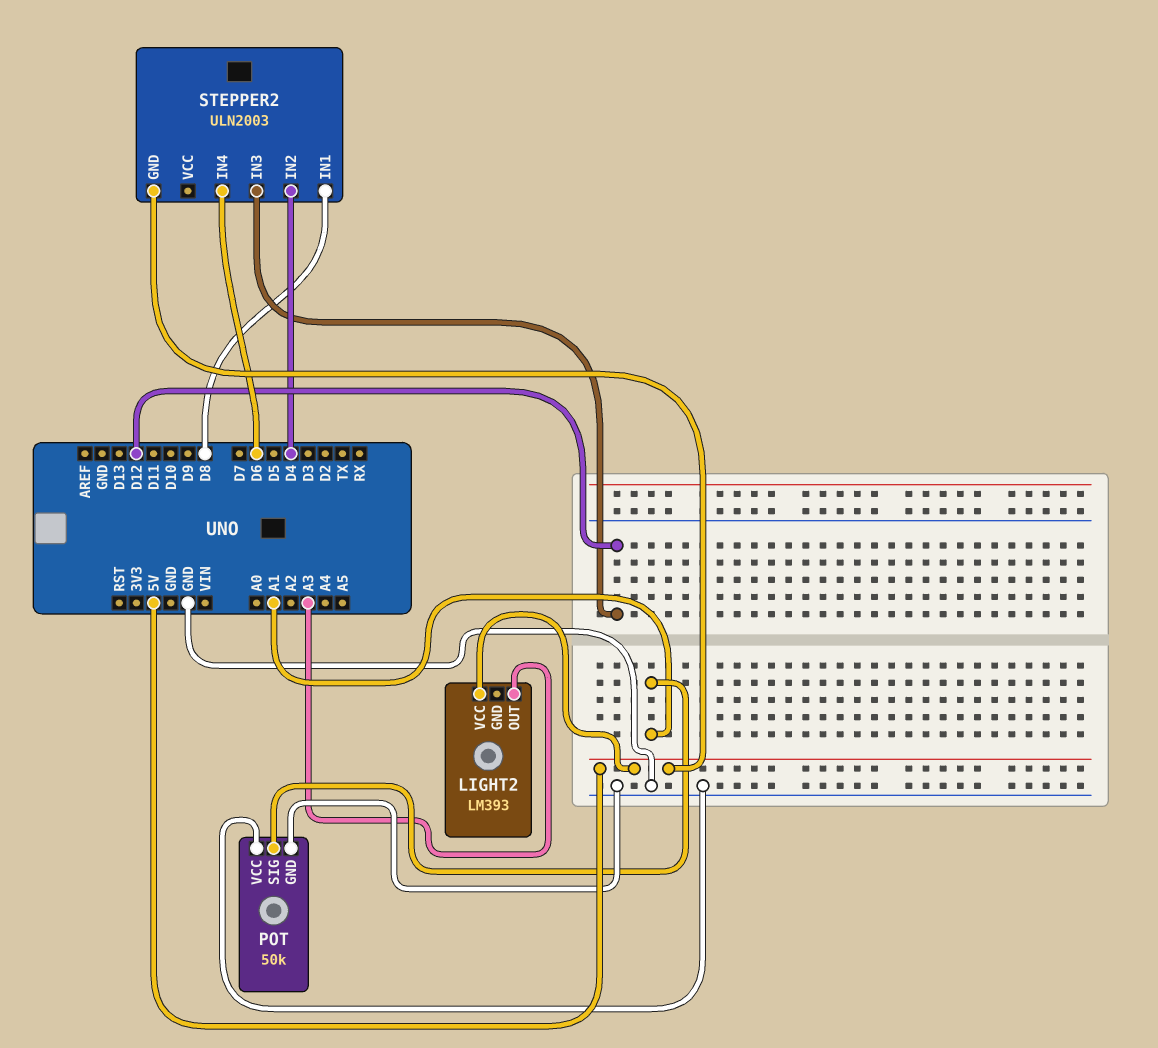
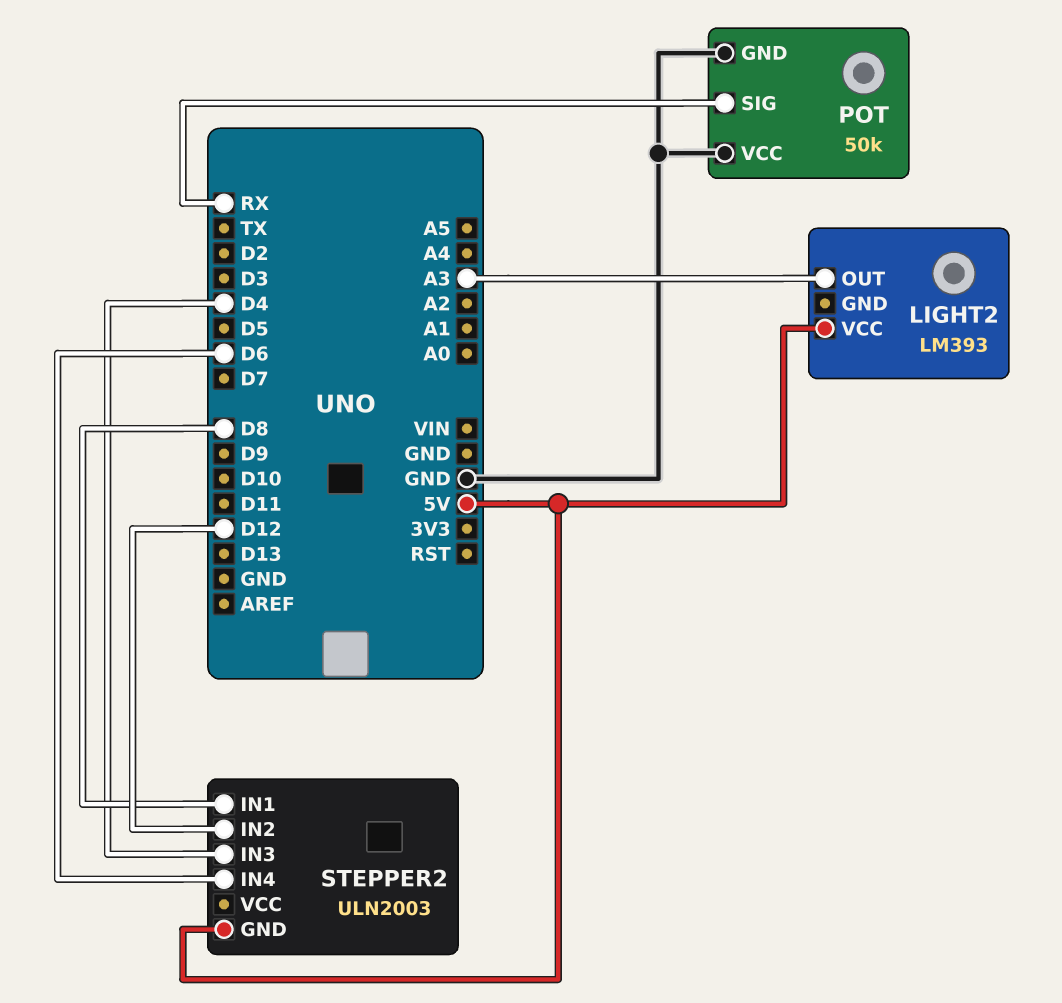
POT pin SIG: A1 -> RX
STEPPER2 pin IN2: D4 -> D12
STEPPER2 pin IN3: D12 -> D4

